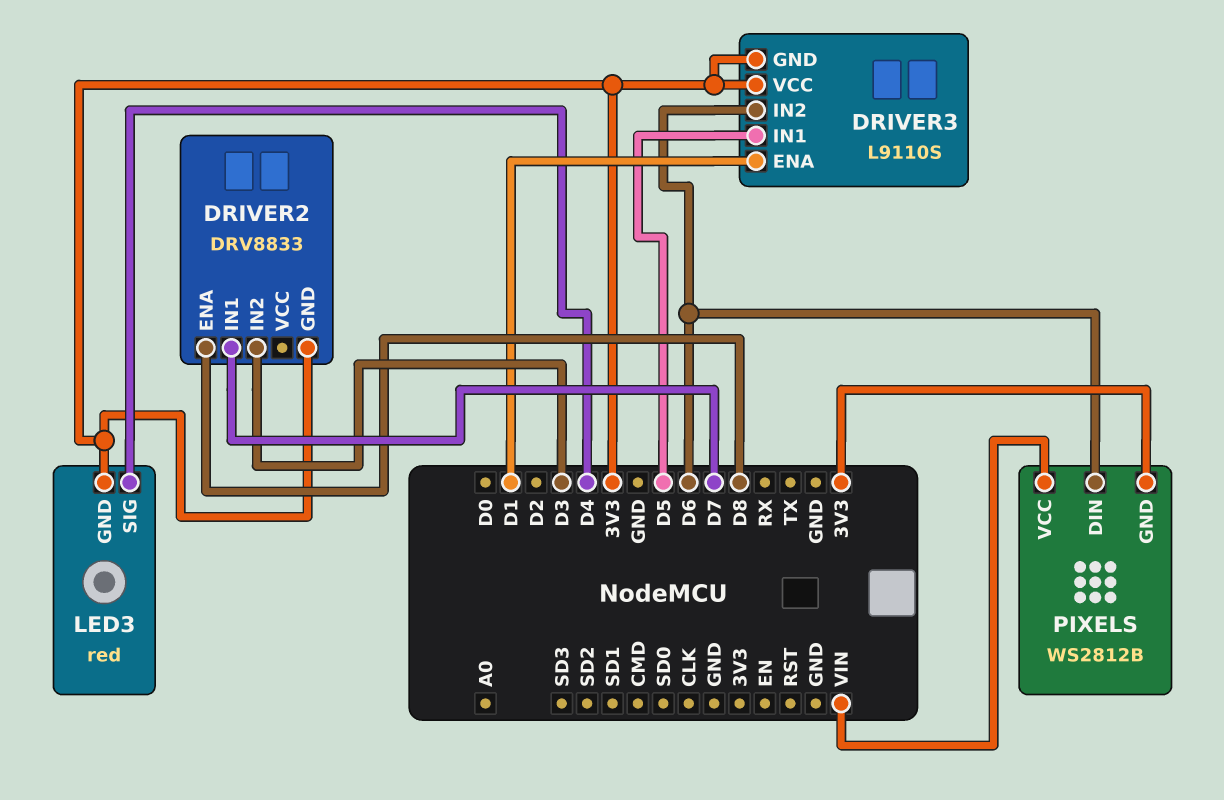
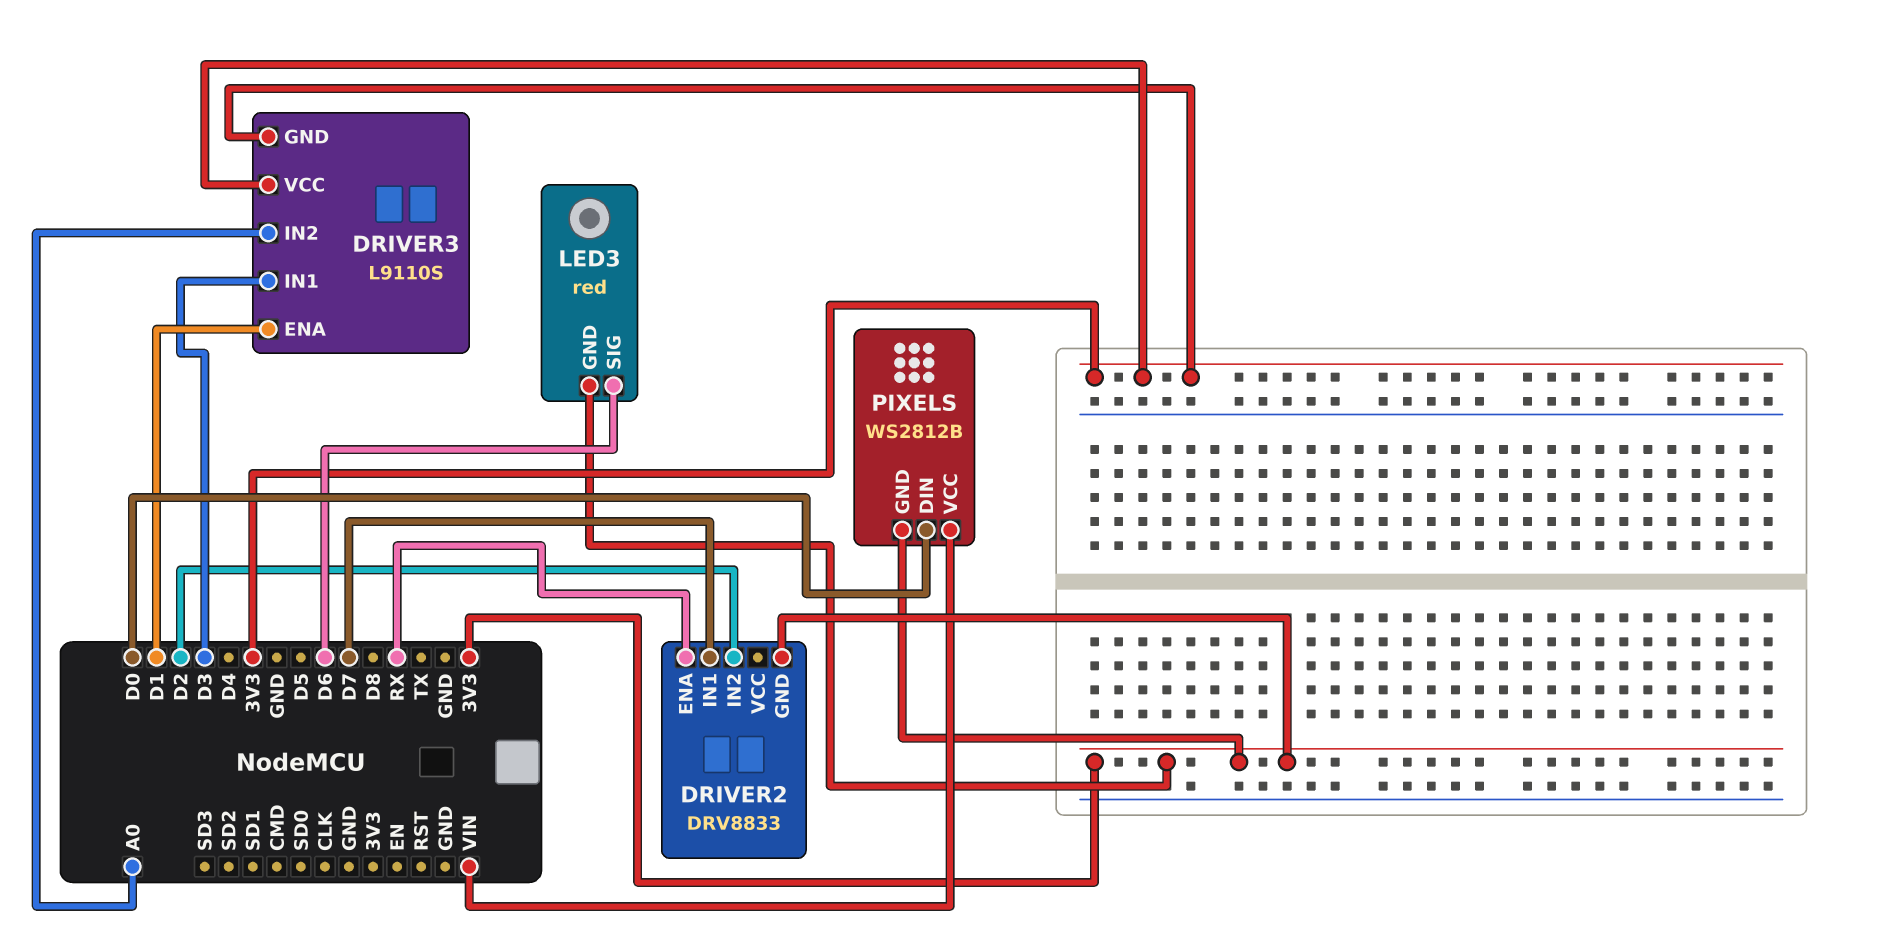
DRIVER2 pin ENA: D8 -> RX
DRIVER2 pin IN2: D3 -> D2
DRIVER3 pin IN1: D5 -> D3
DRIVER3 pin IN2: D6 -> A0
LED3 pin SIG: D4 -> D6
PIXELS pin DIN: D6 -> D0

